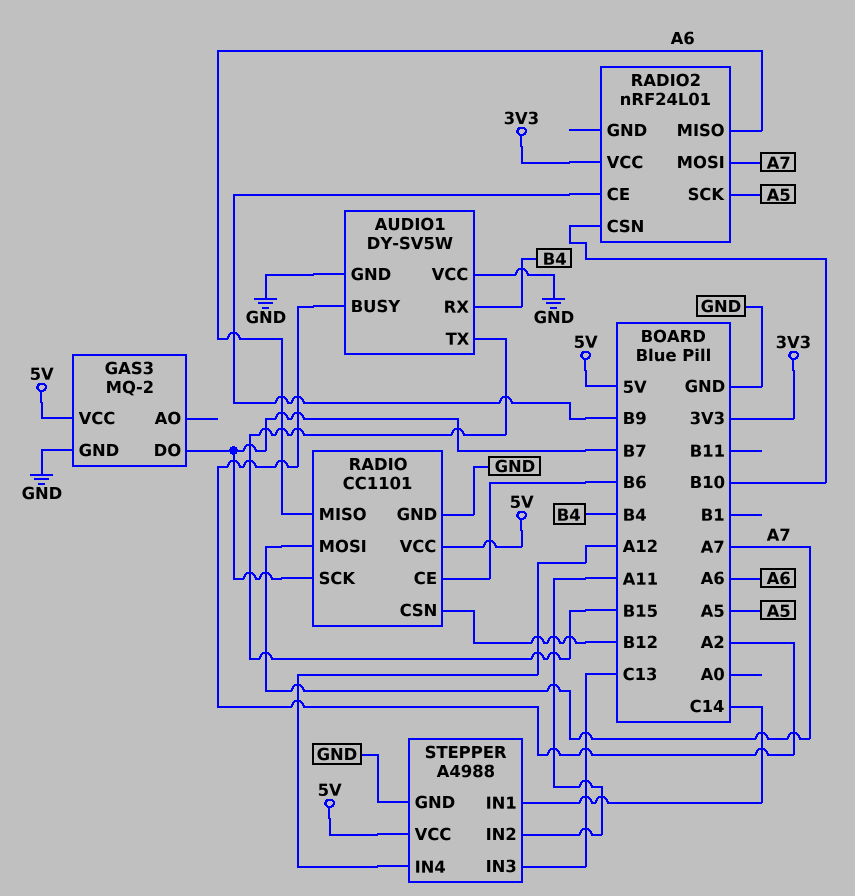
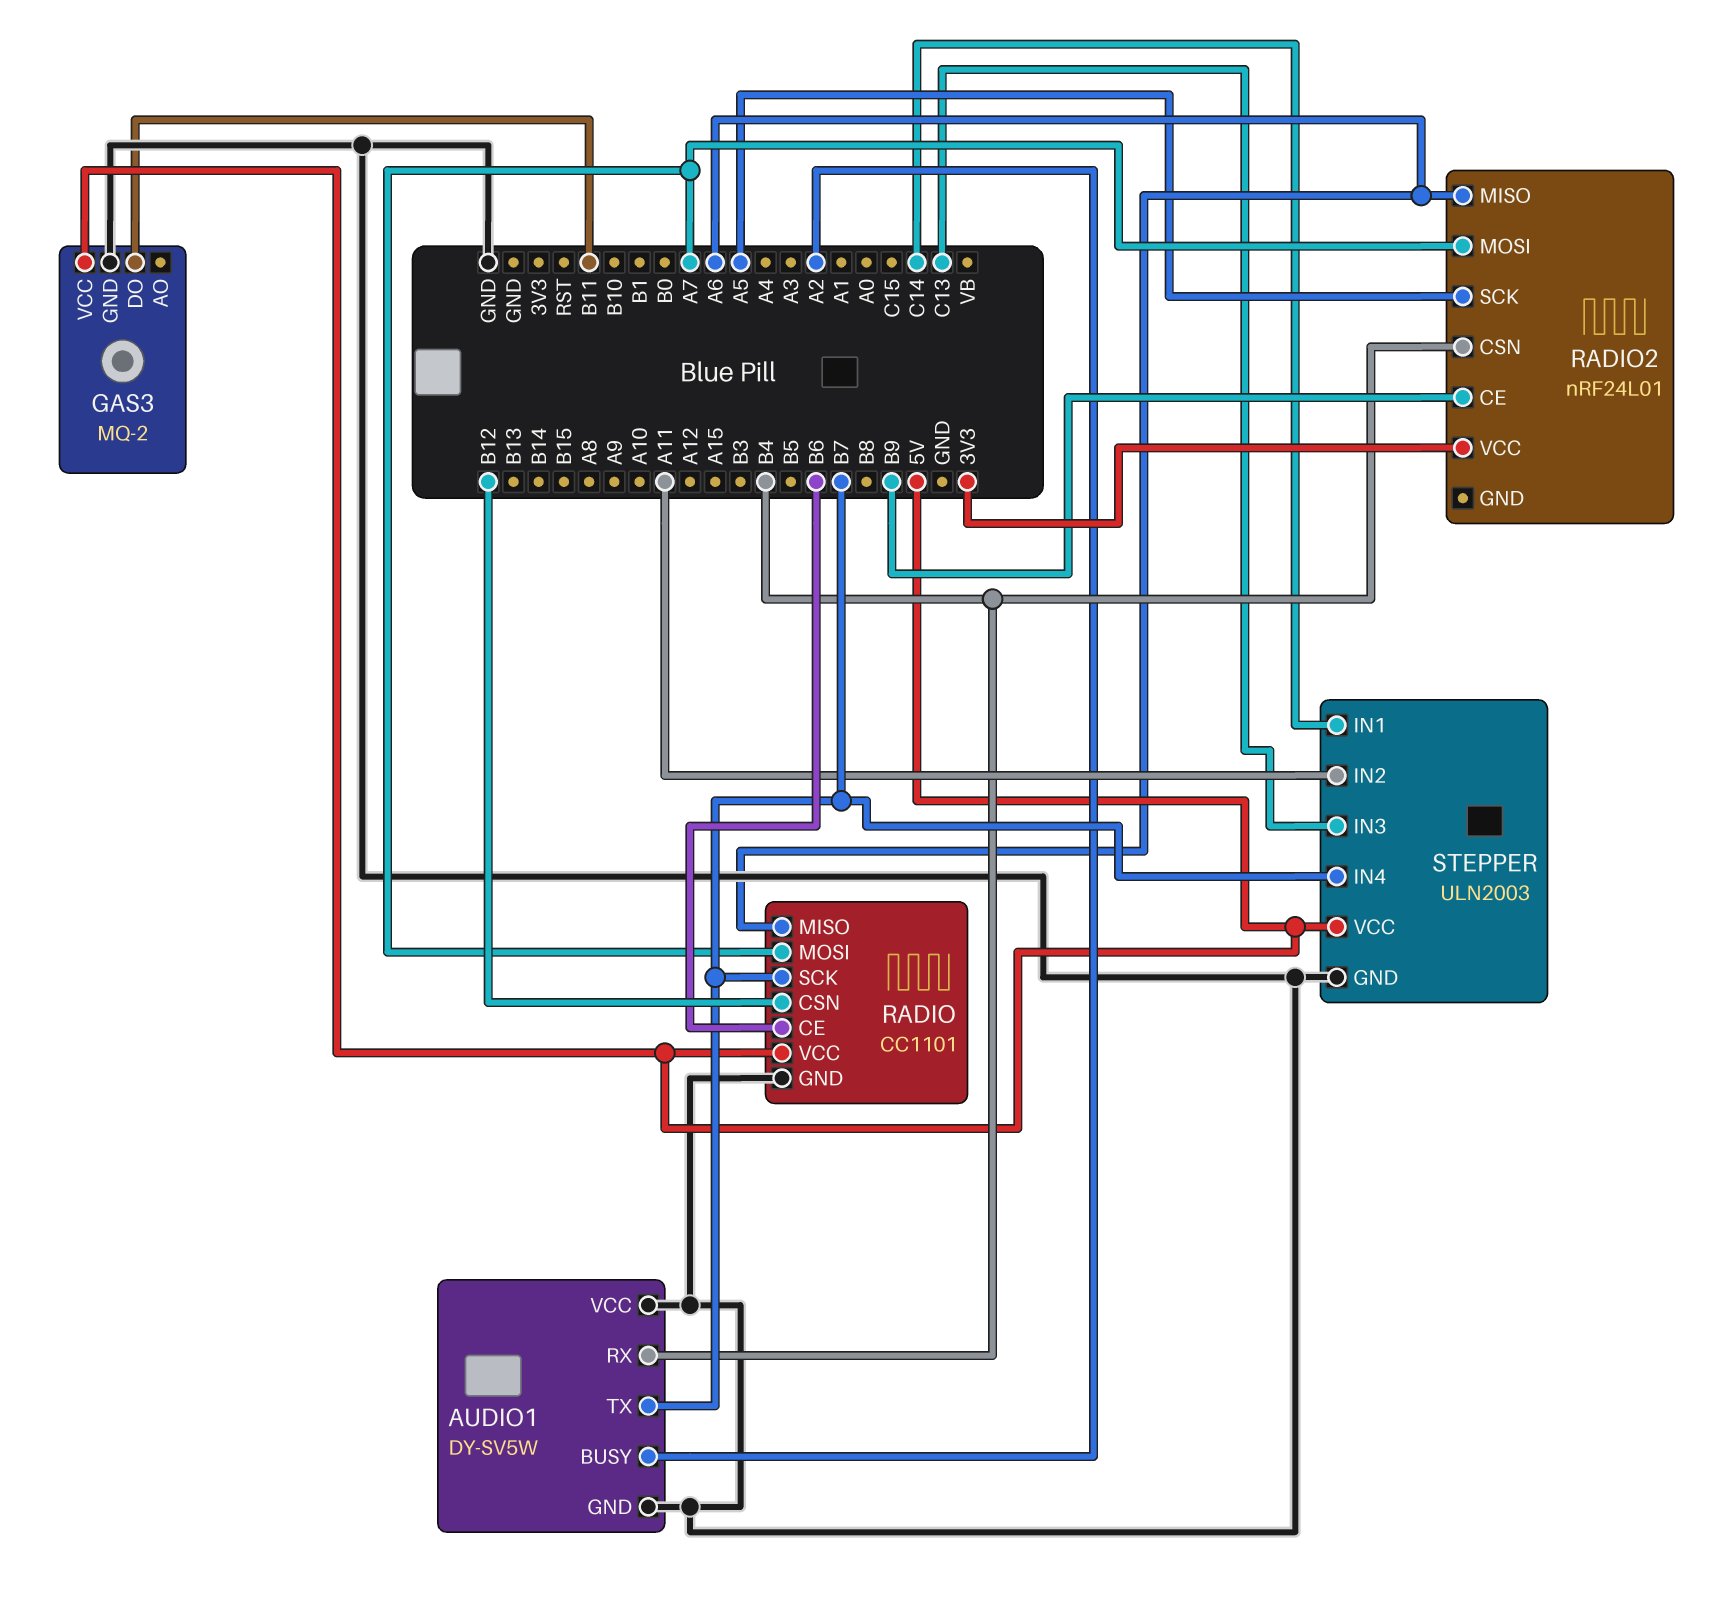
AUDIO1 pin TX: B15 -> B7
GAS3 pin DO: B7 -> B11
RADIO2 pin CSN: B10 -> B4
STEPPER: A4988 -> ULN2003
STEPPER pin IN4: A12 -> B7

